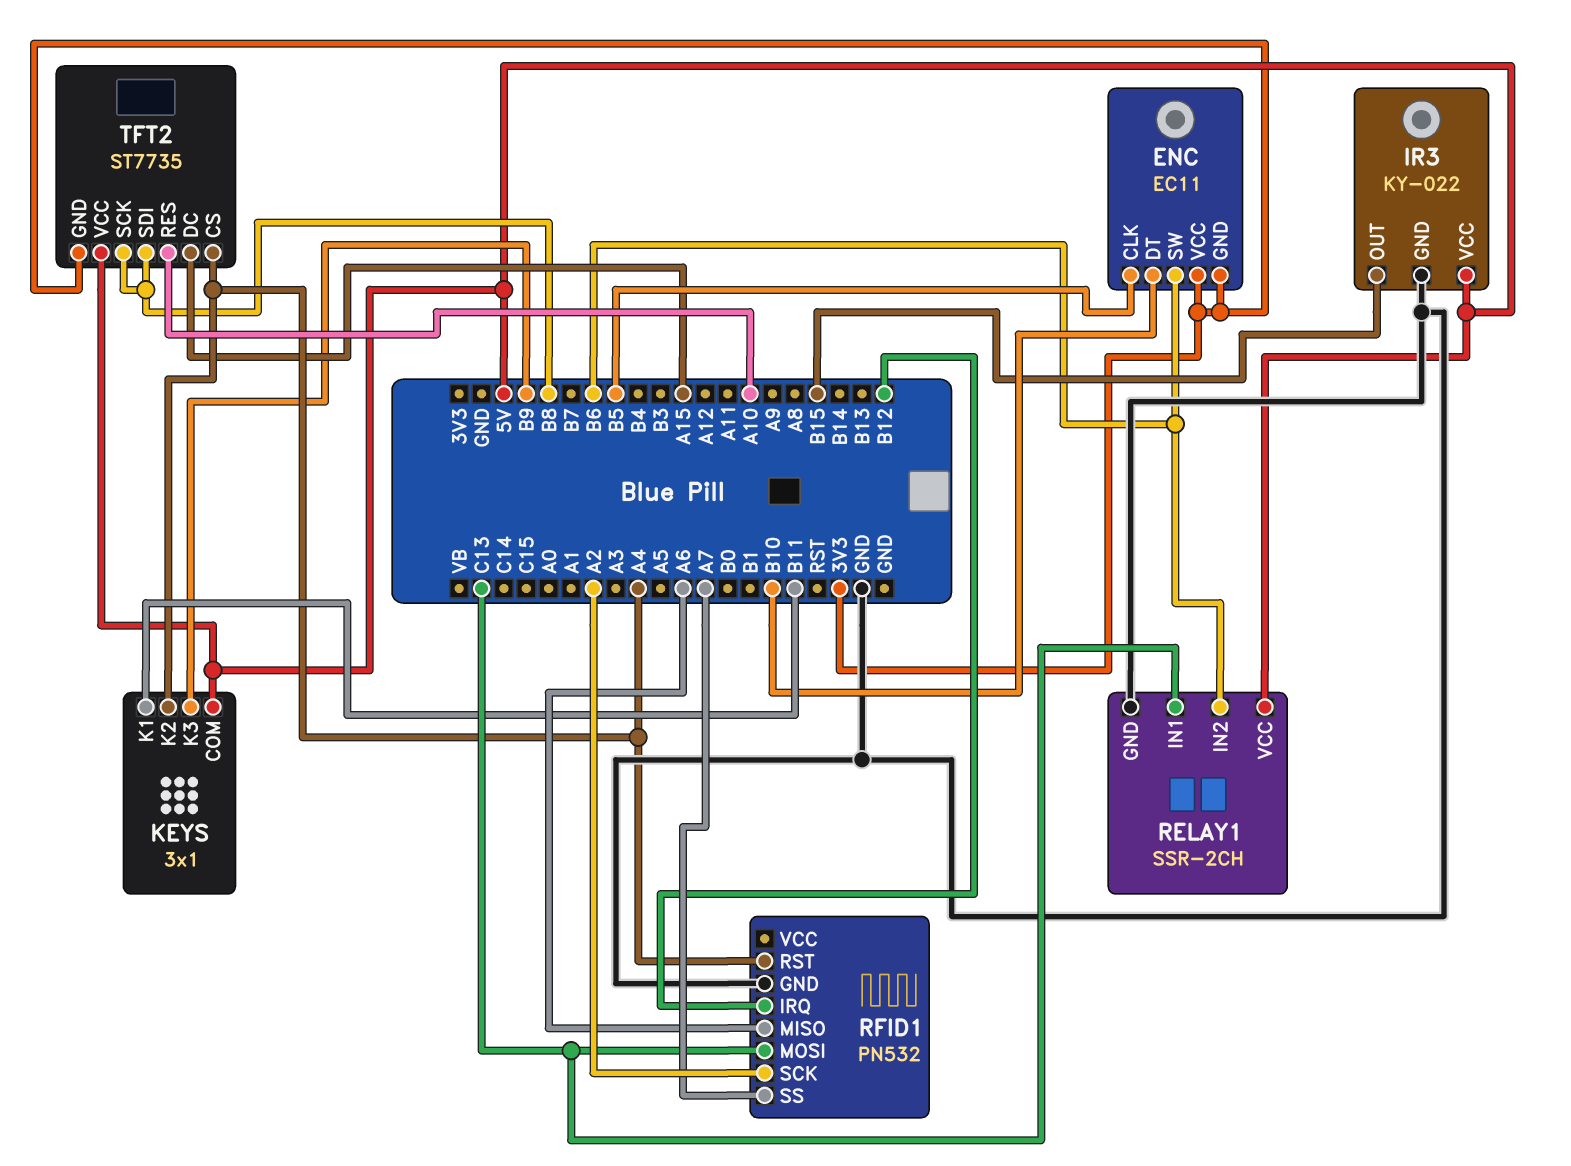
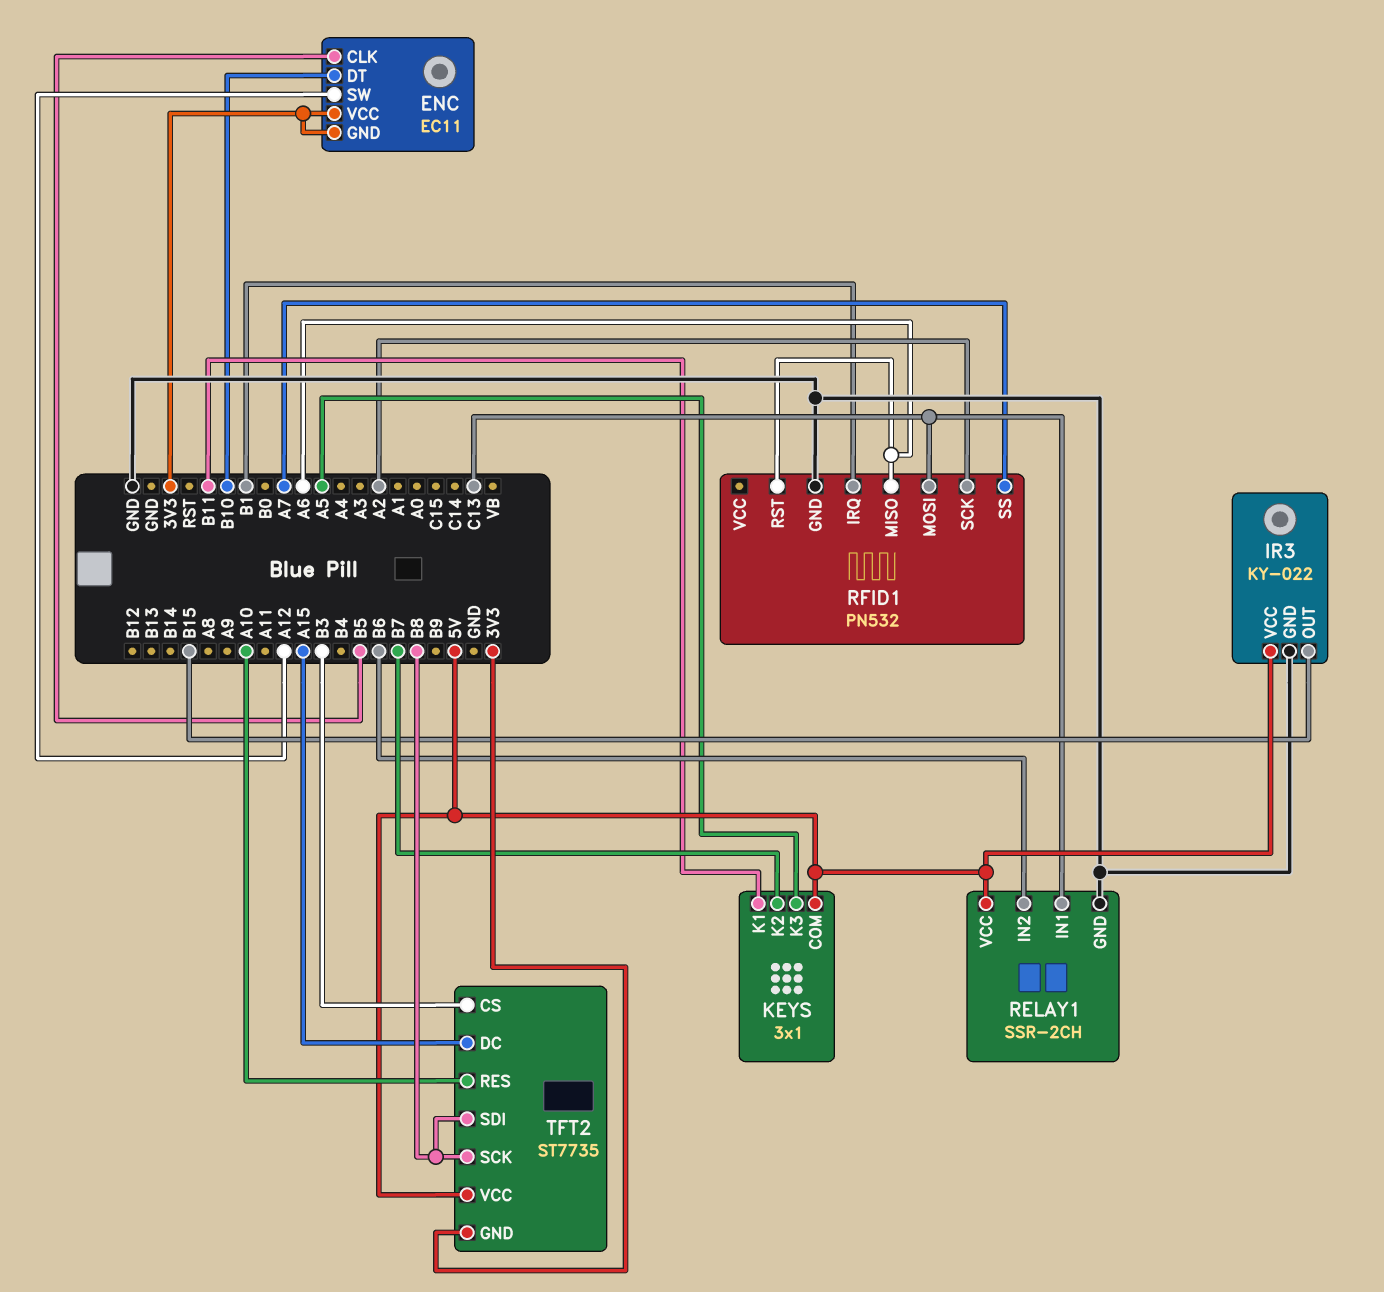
ENC pin SW: B6 -> A12
KEYS pin K2: A4 -> B7
KEYS pin K3: B9 -> A5
RFID1 pin IRQ: B12 -> B1
RFID1 pin RST: A4 -> A6
TFT2 pin CS: A4 -> B3

